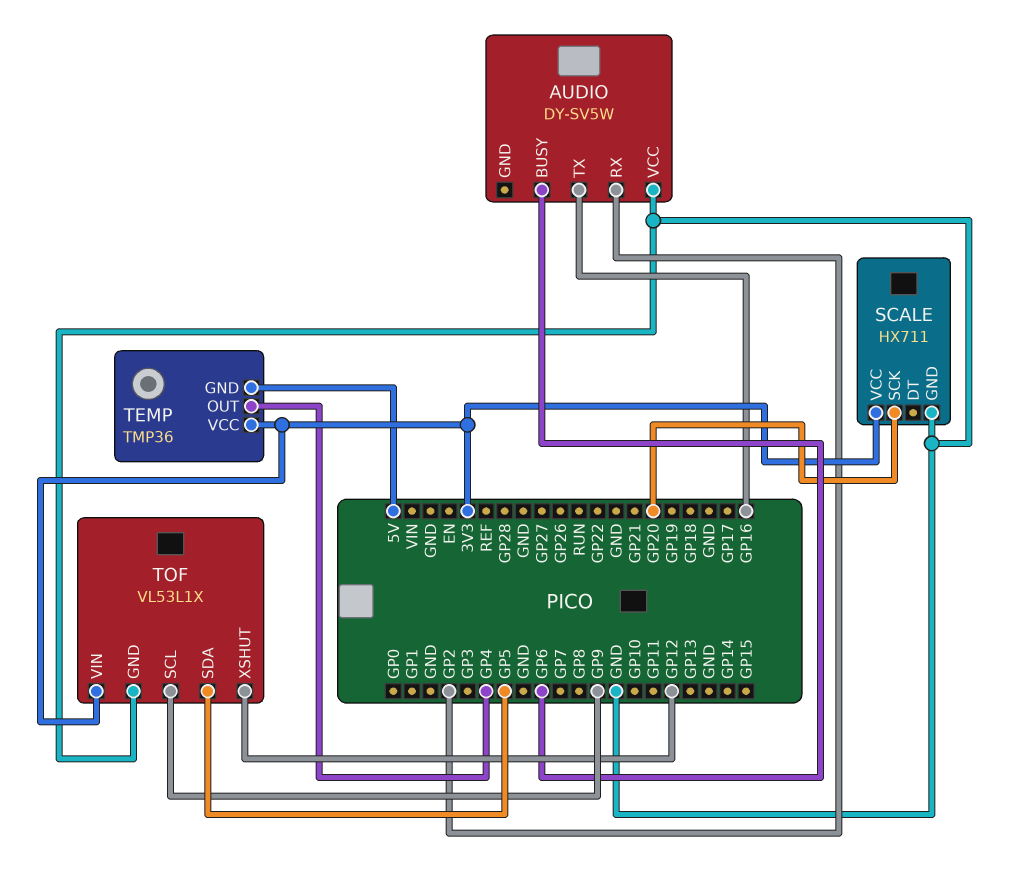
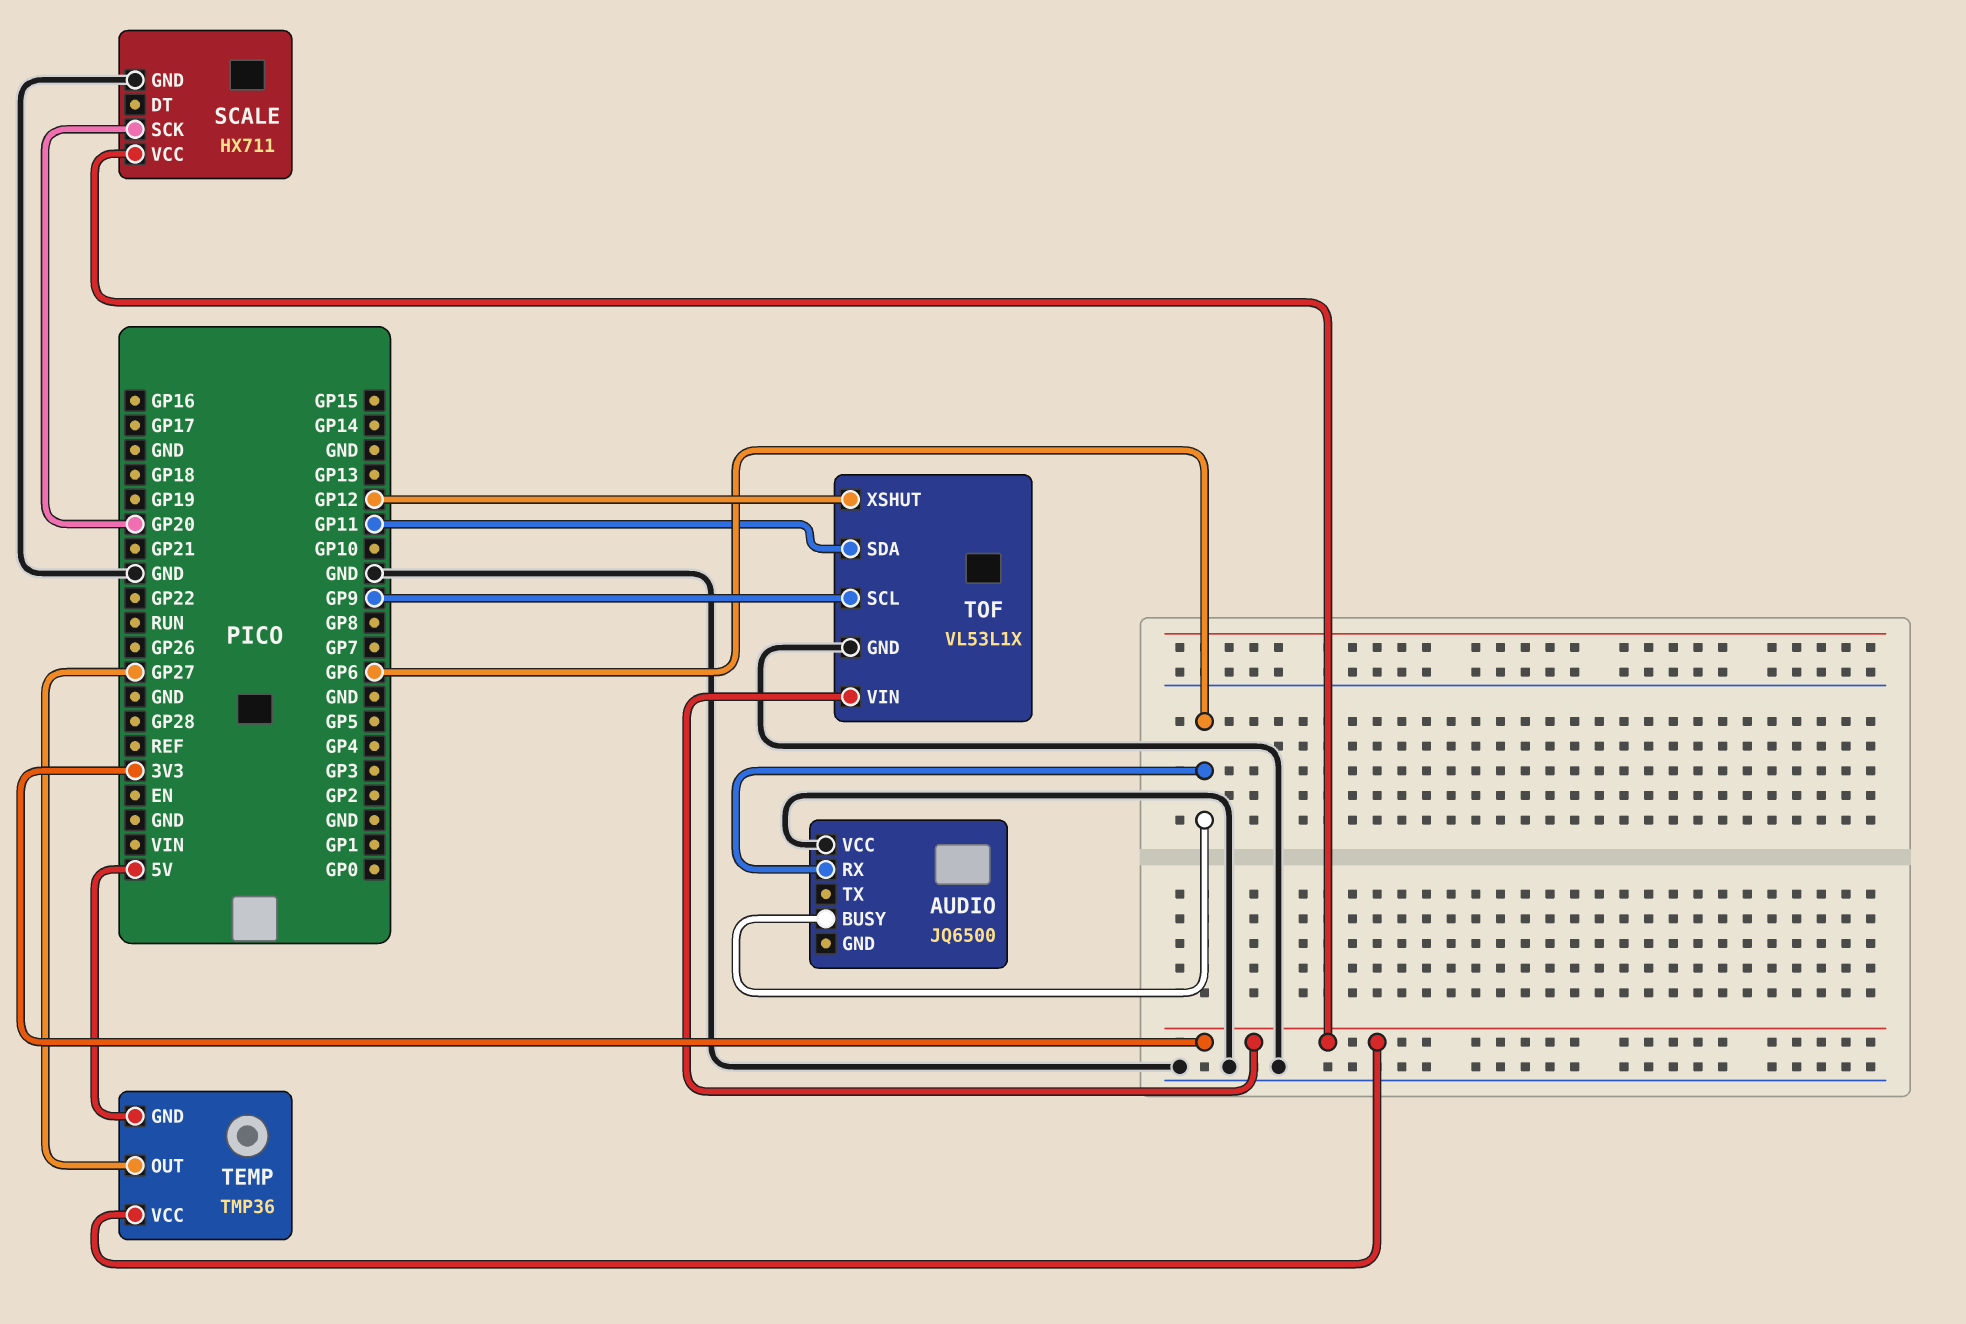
AUDIO: DY-SV5W -> JQ6500
AUDIO pin RX: GP2 -> GP6
AUDIO pin TX: GP16 -> none
TEMP pin OUT: GP4 -> GP27
TOF pin SDA: GP5 -> GP11

